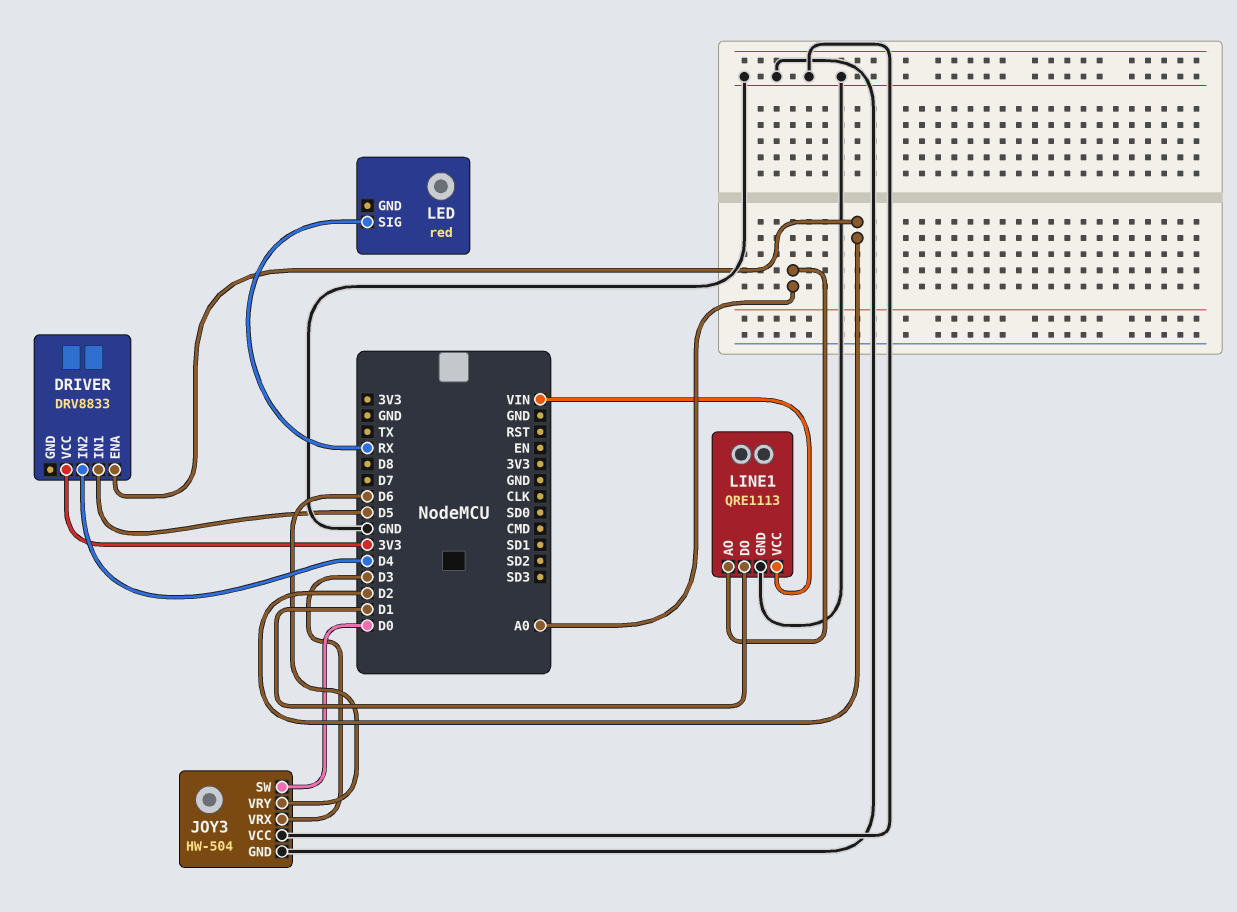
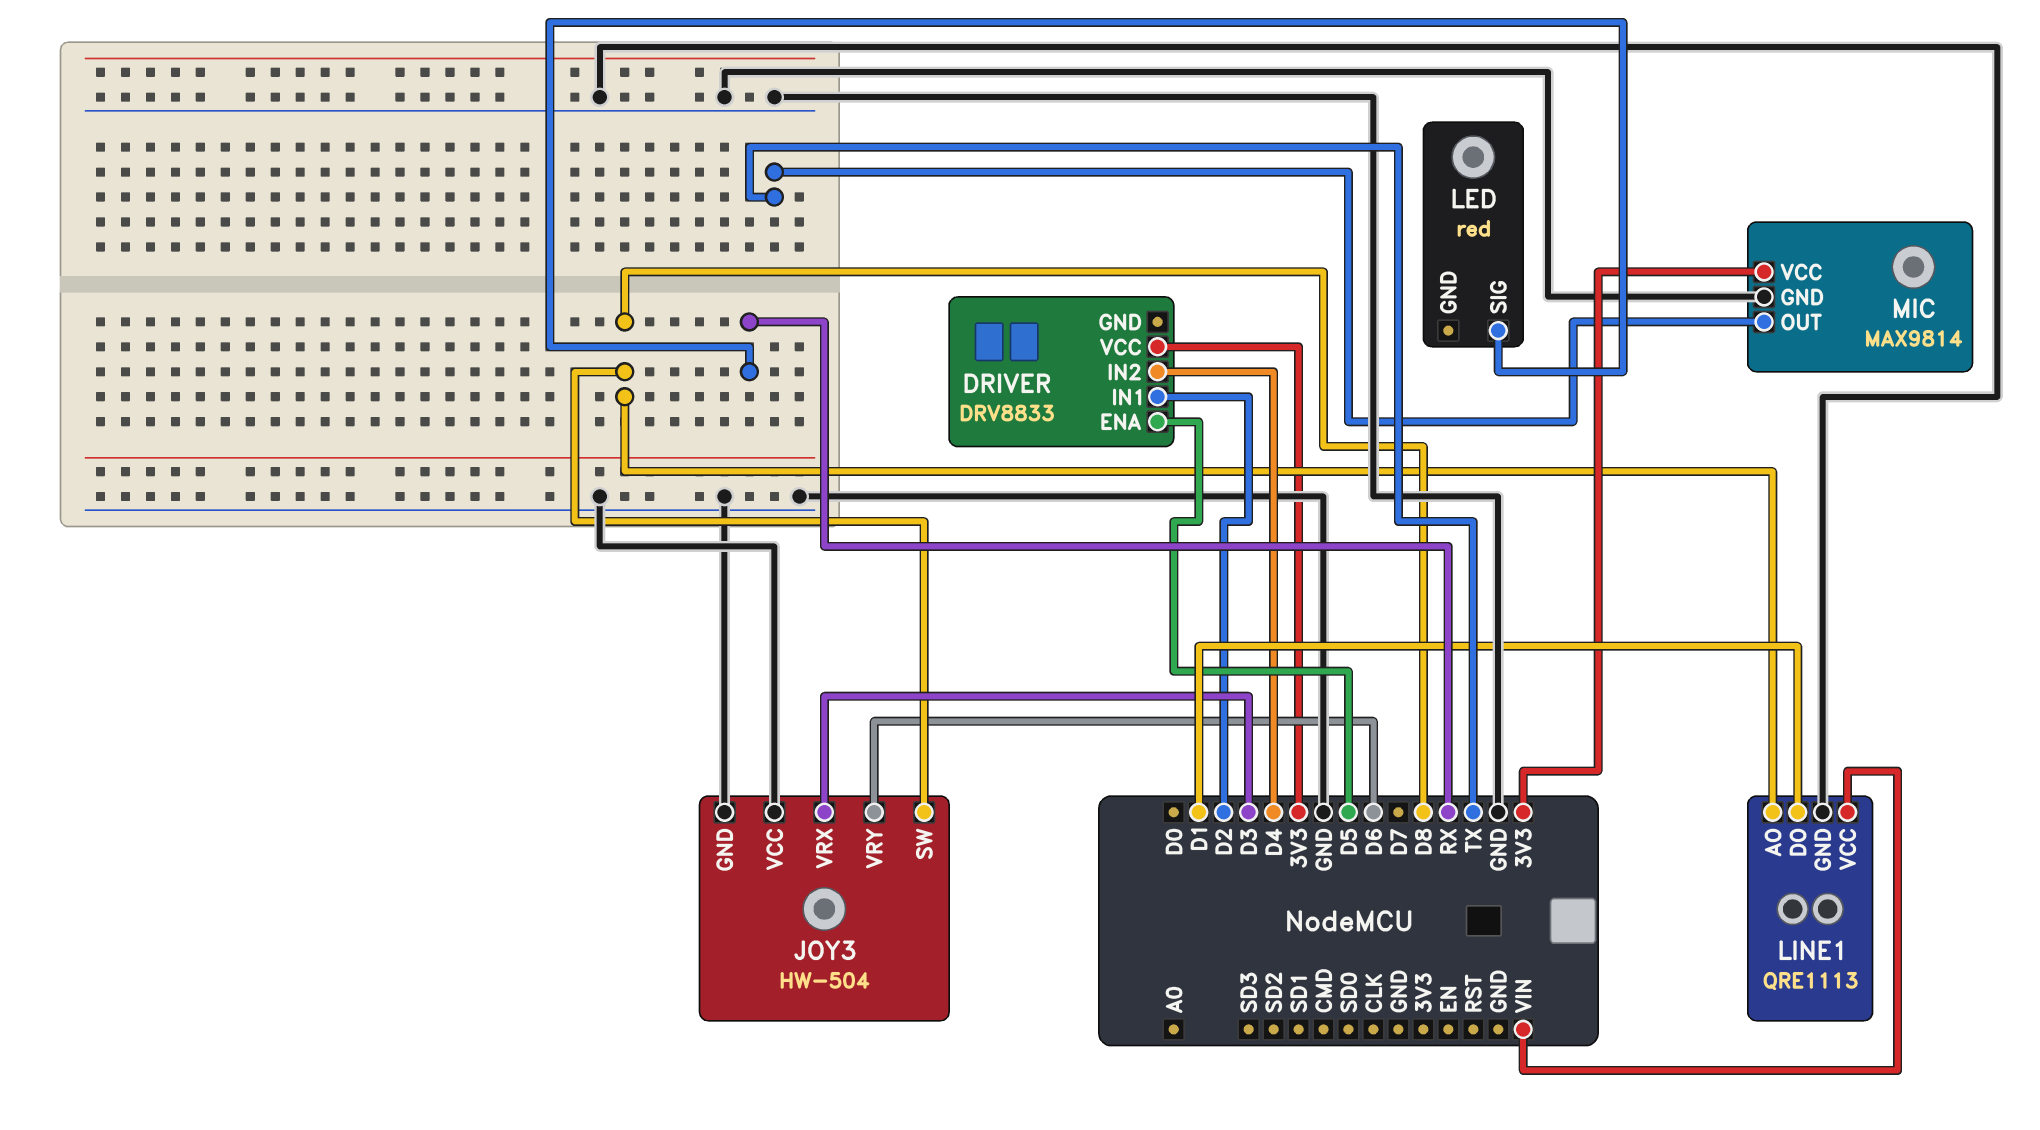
DRIVER pin ENA: D2 -> D5
DRIVER pin IN1: D5 -> D2
JOY3 pin SW: D0 -> D8
LINE1 pin AO: A0 -> D8
MIC: none -> MAX9814
MIC pin GND: none -> GND
MIC pin OUT: none -> TX
MIC pin VCC: none -> 3V3

